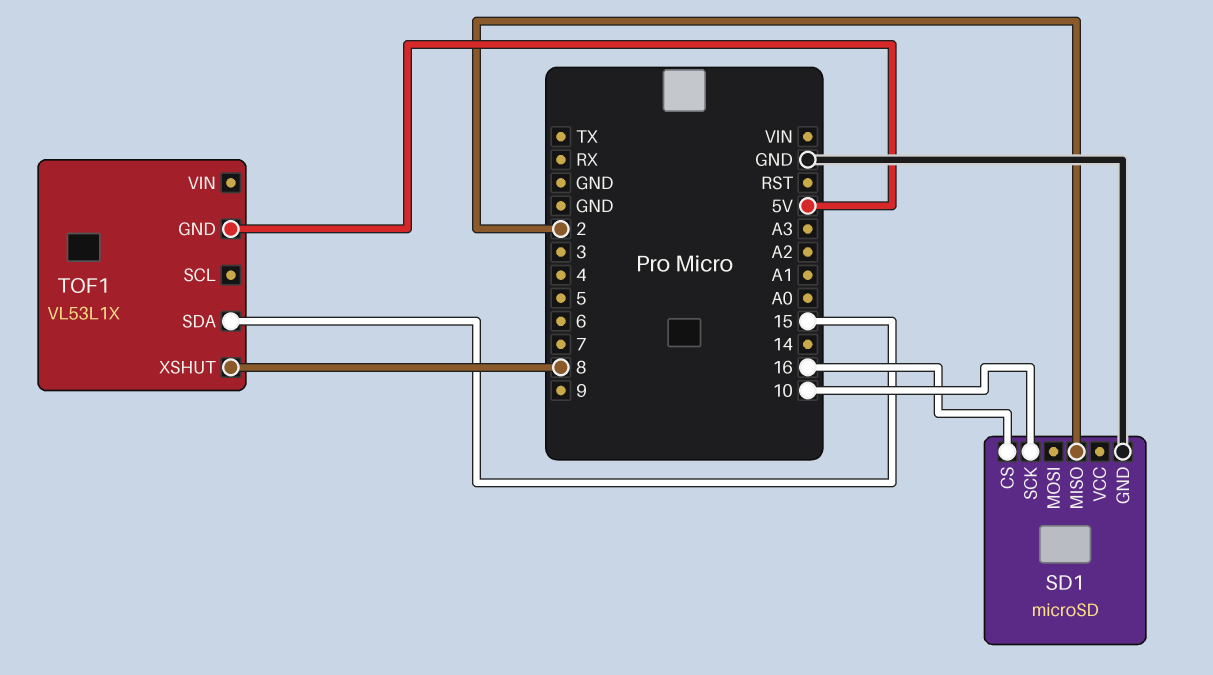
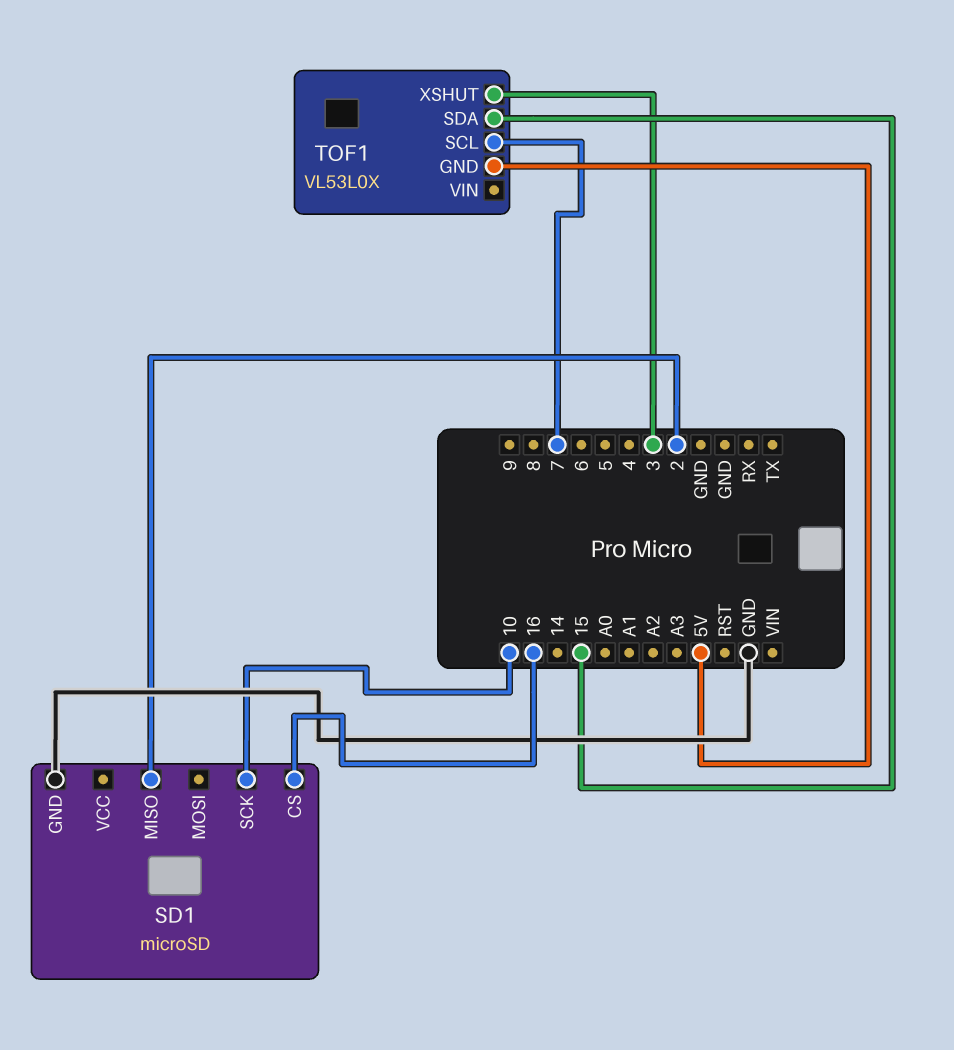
TOF1: VL53L1X -> VL53L0X
TOF1 pin SCL: none -> 7
TOF1 pin XSHUT: 8 -> 3

